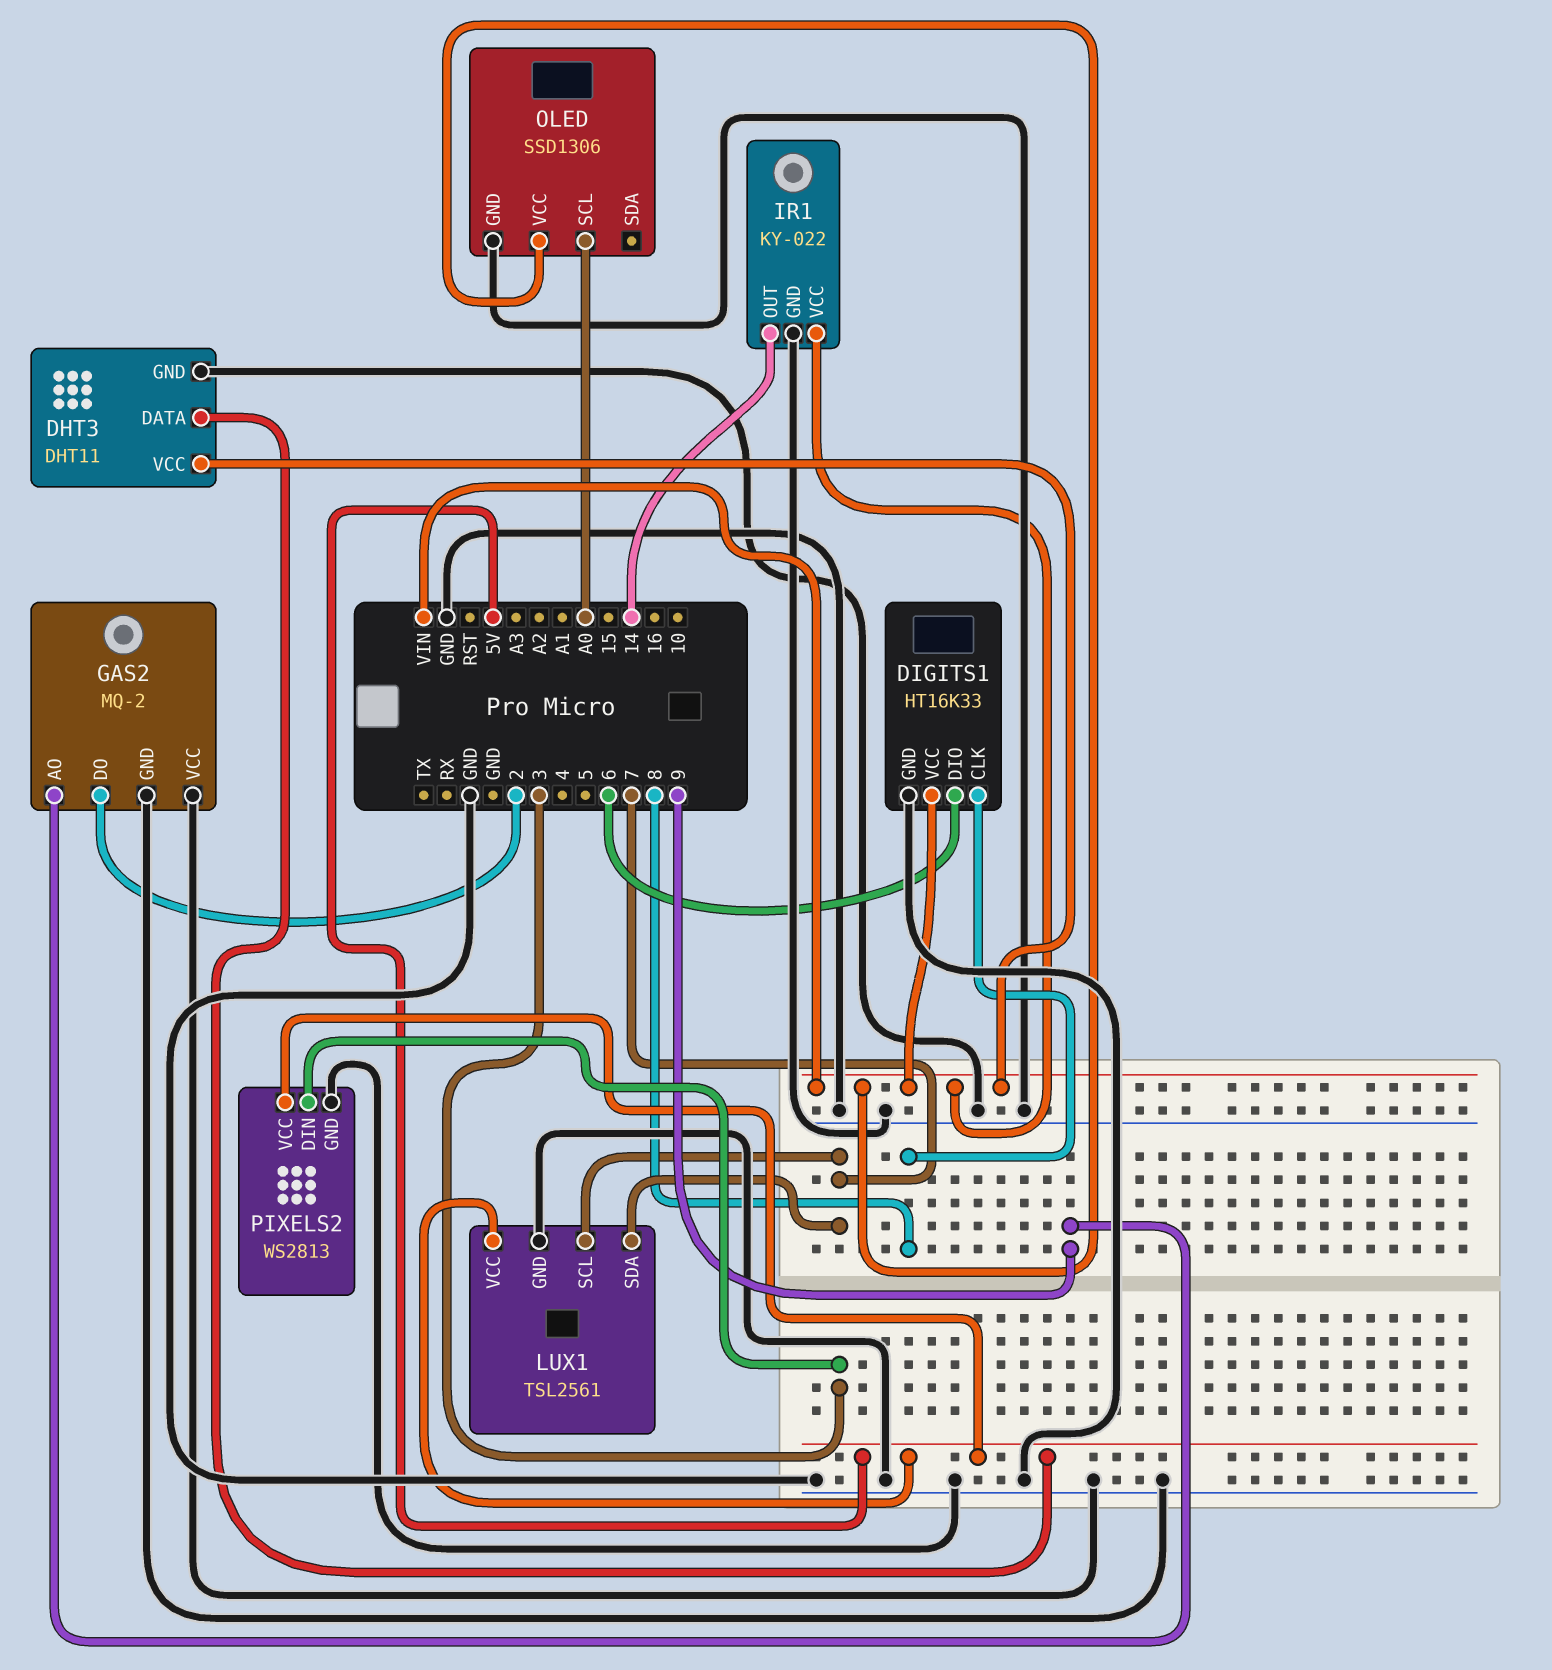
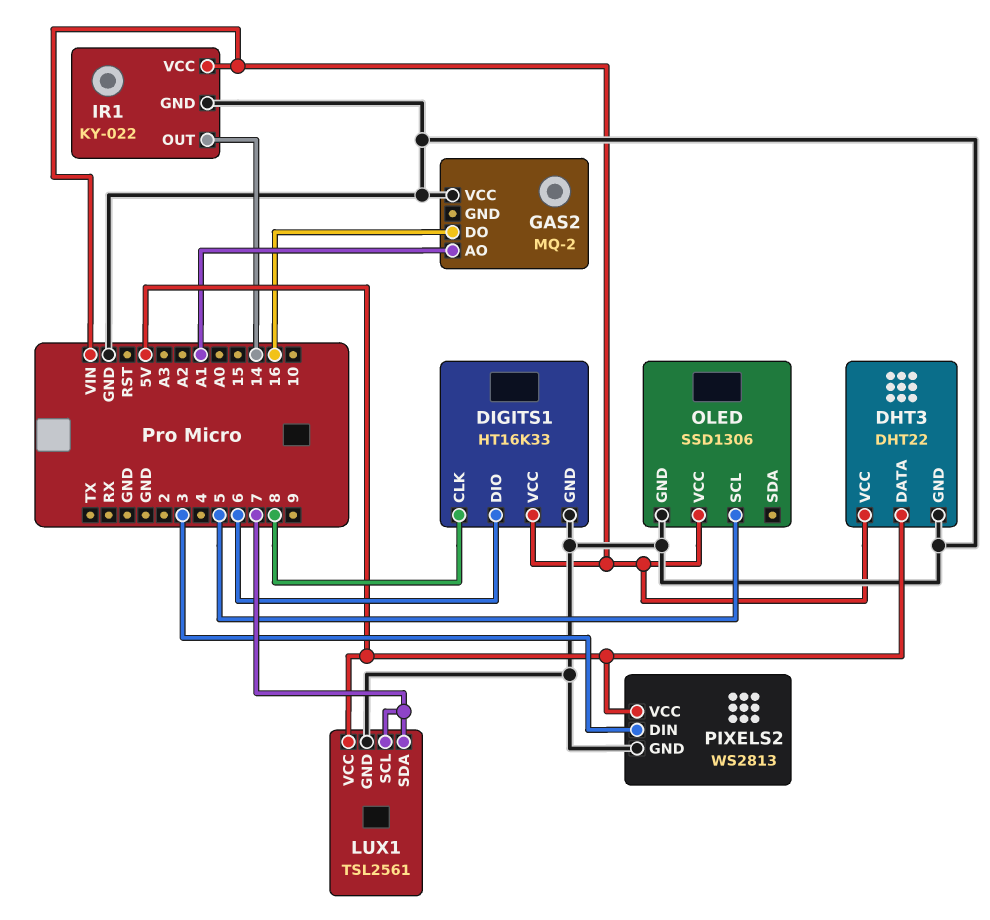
DHT3: DHT11 -> DHT22
GAS2 pin AO: 9 -> A1
GAS2 pin DO: 2 -> 16
GAS2 pin GND: GND -> none
OLED pin SCL: A0 -> 5

